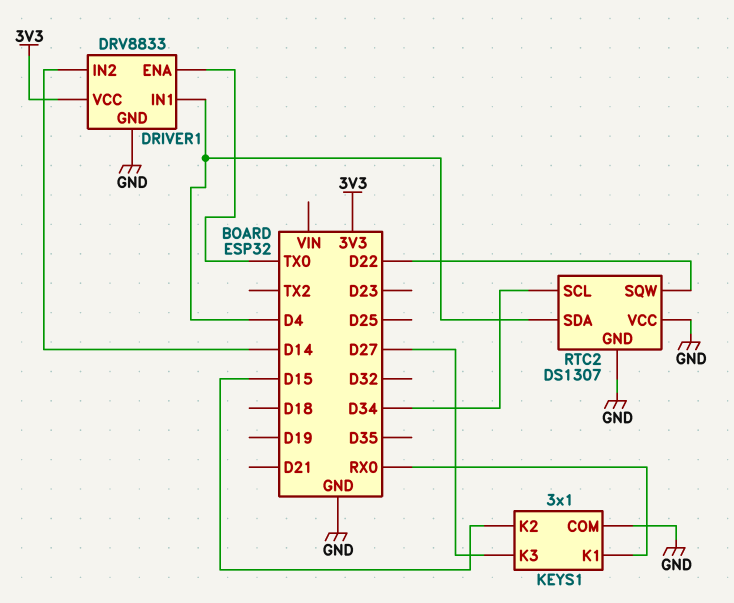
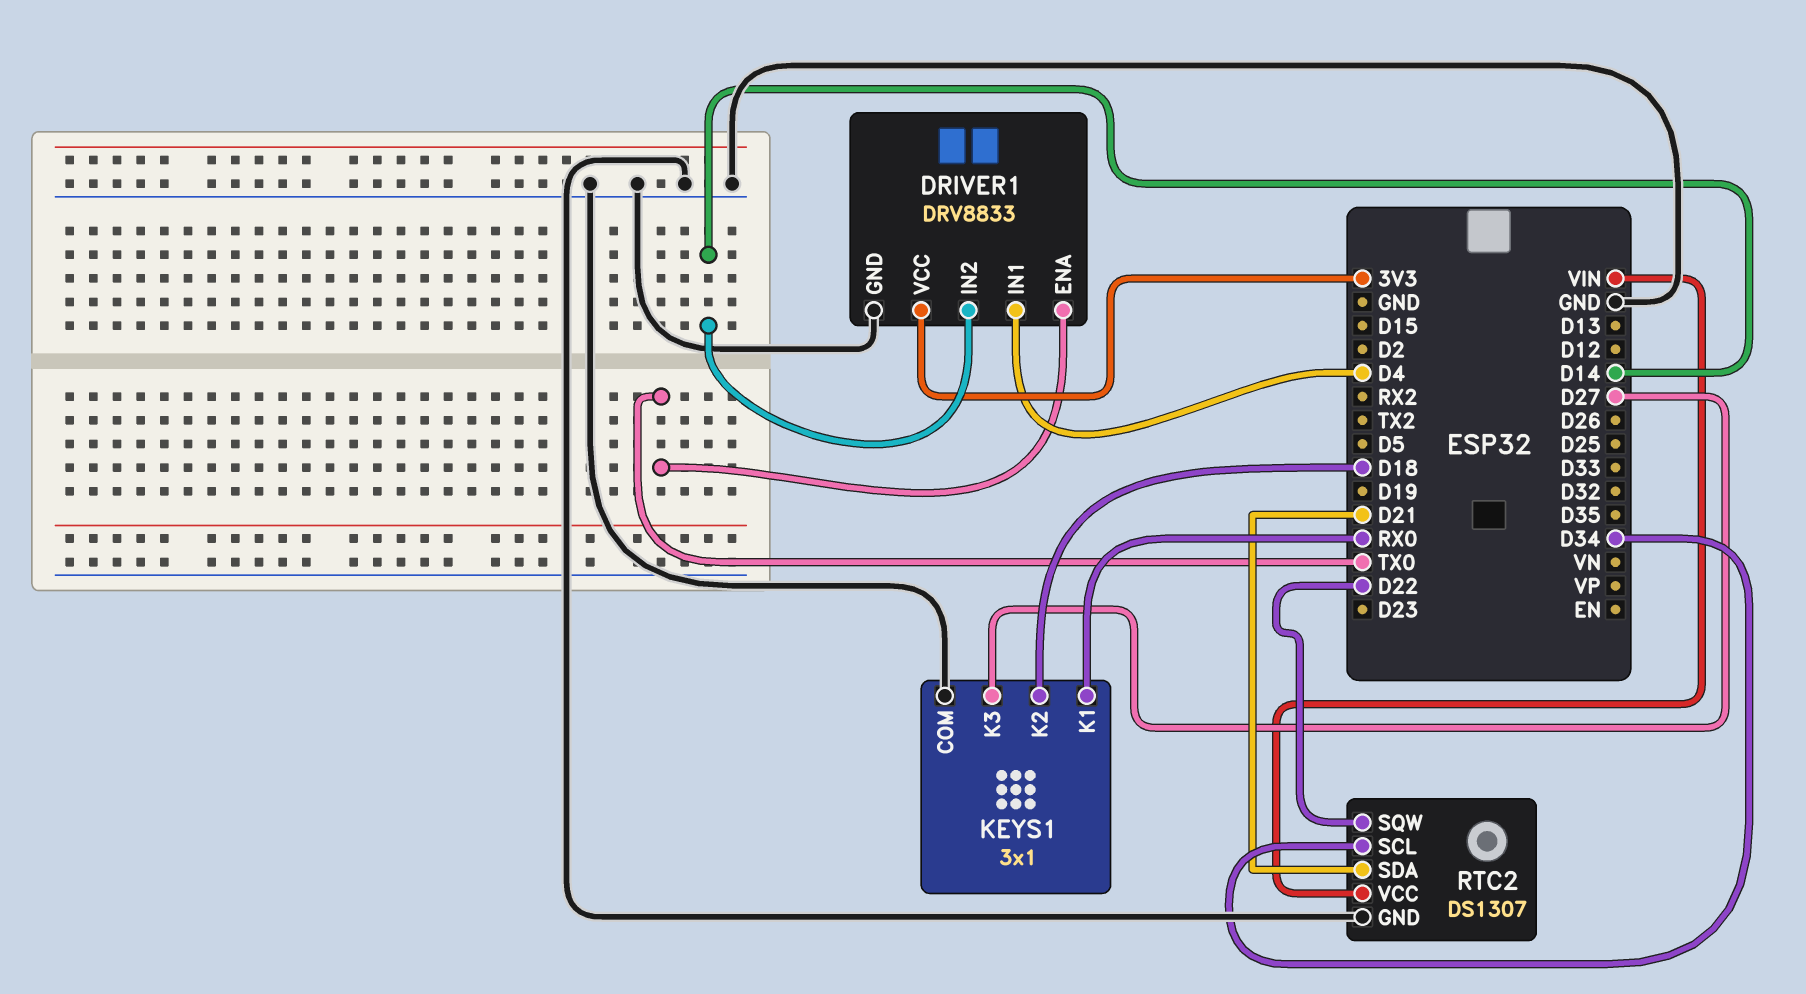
KEYS1 pin K2: D15 -> D18
RTC2 pin SDA: D4 -> D21
RTC2 pin VCC: GND -> VIN

